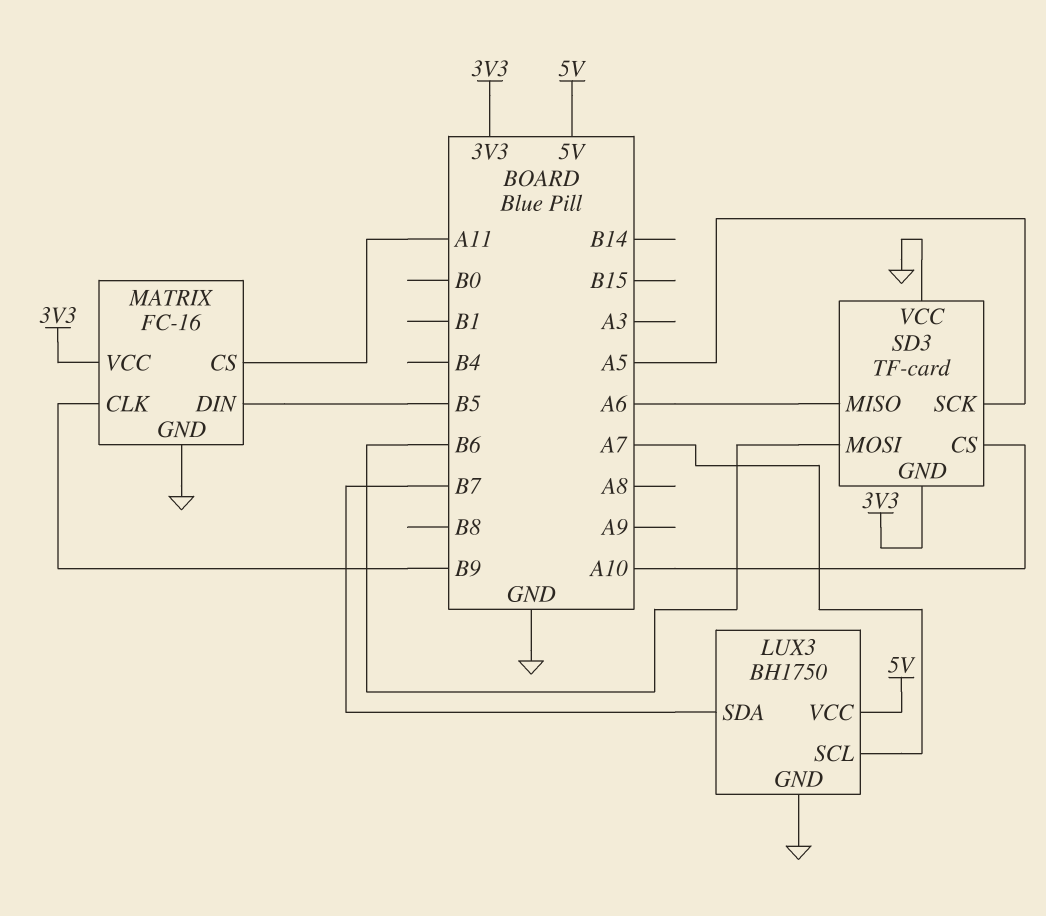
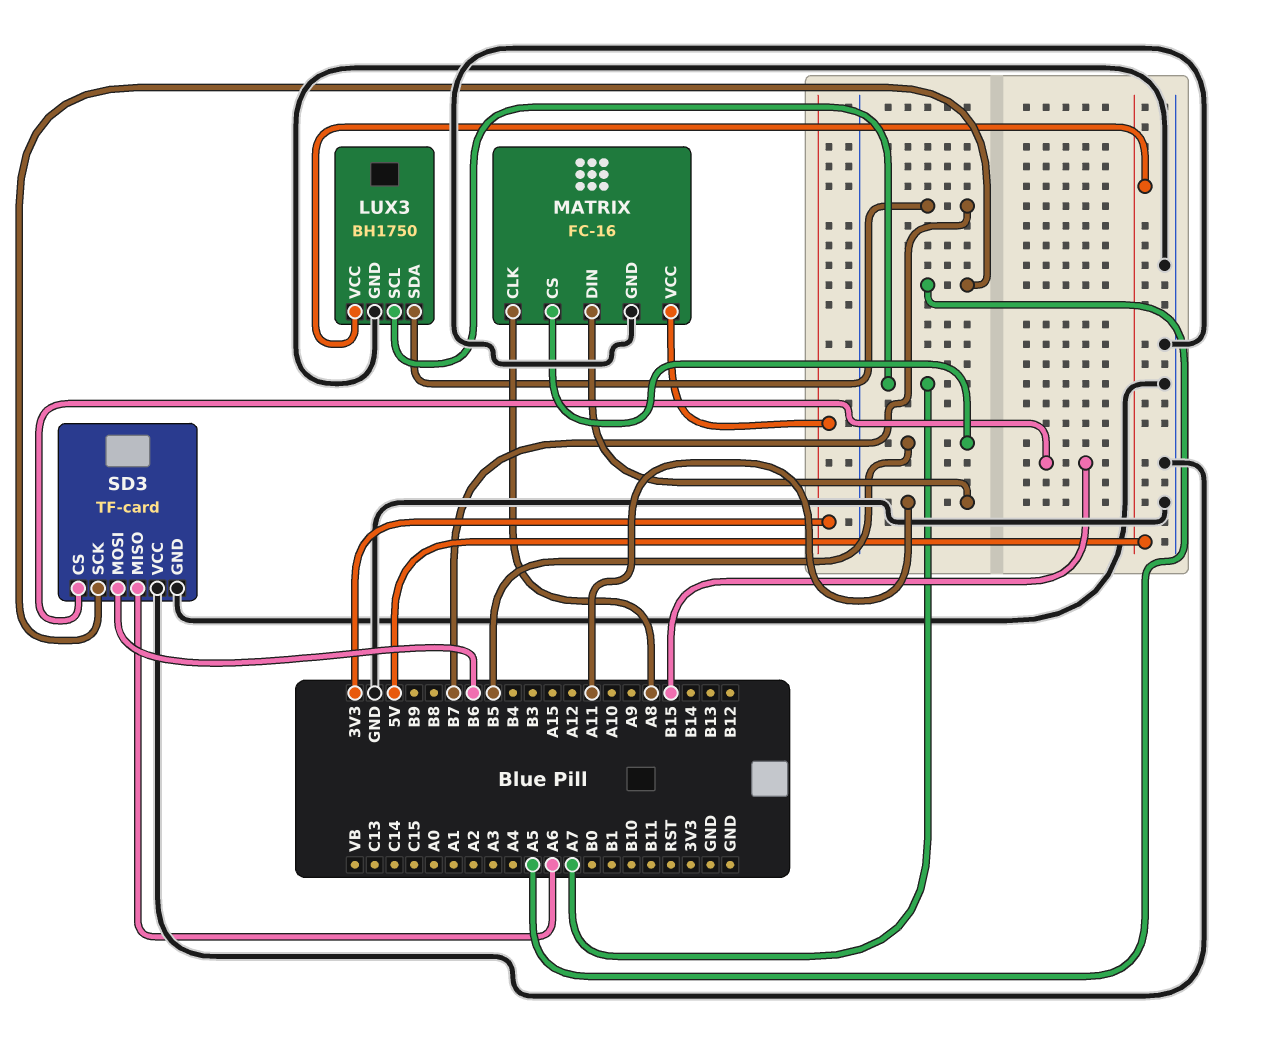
MATRIX pin CLK: B9 -> A8
MATRIX pin CS: A11 -> B5
MATRIX pin DIN: B5 -> A11
SD3 pin CS: A10 -> B15
SD3 pin GND: 3V3 -> GND

